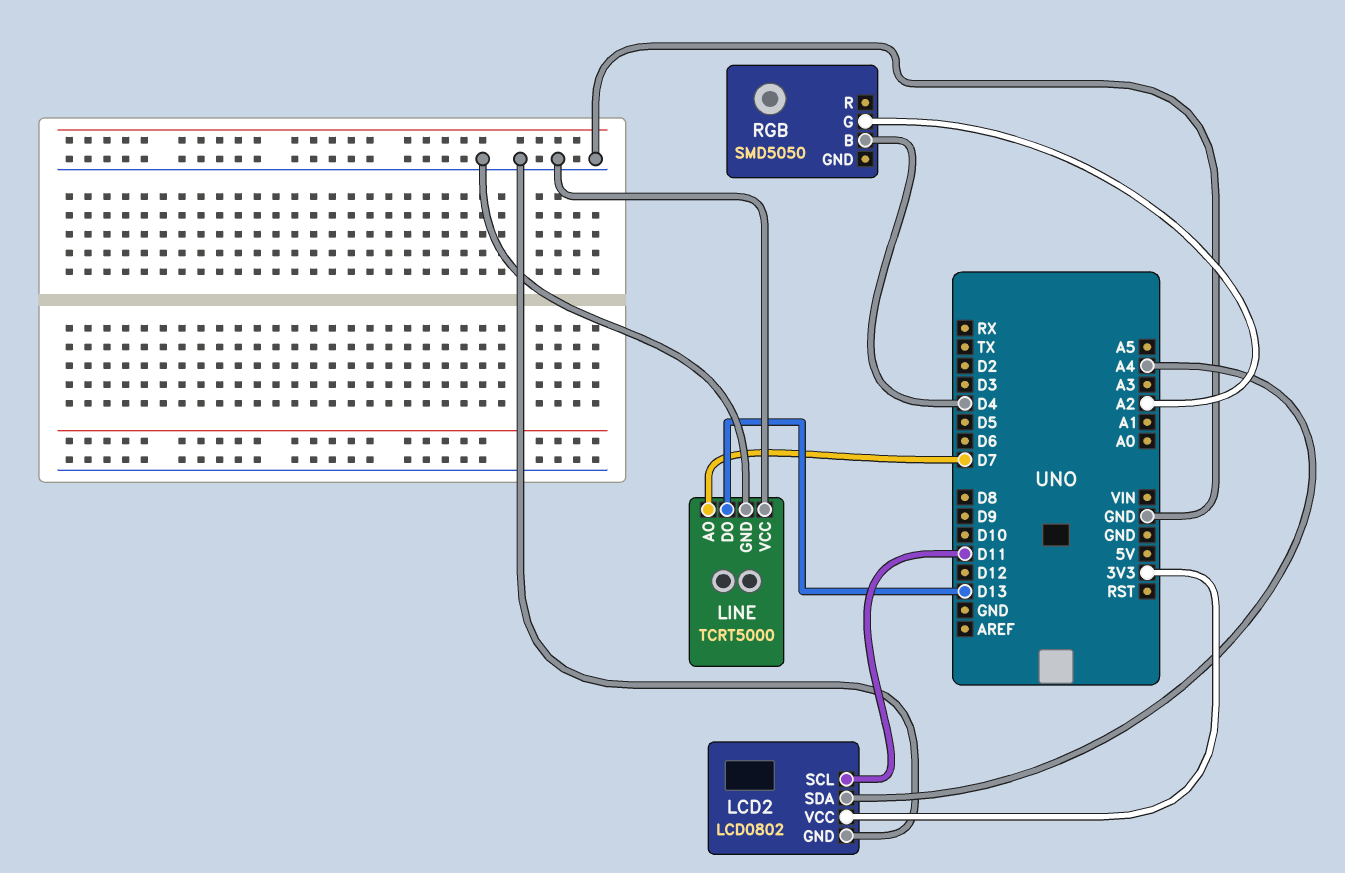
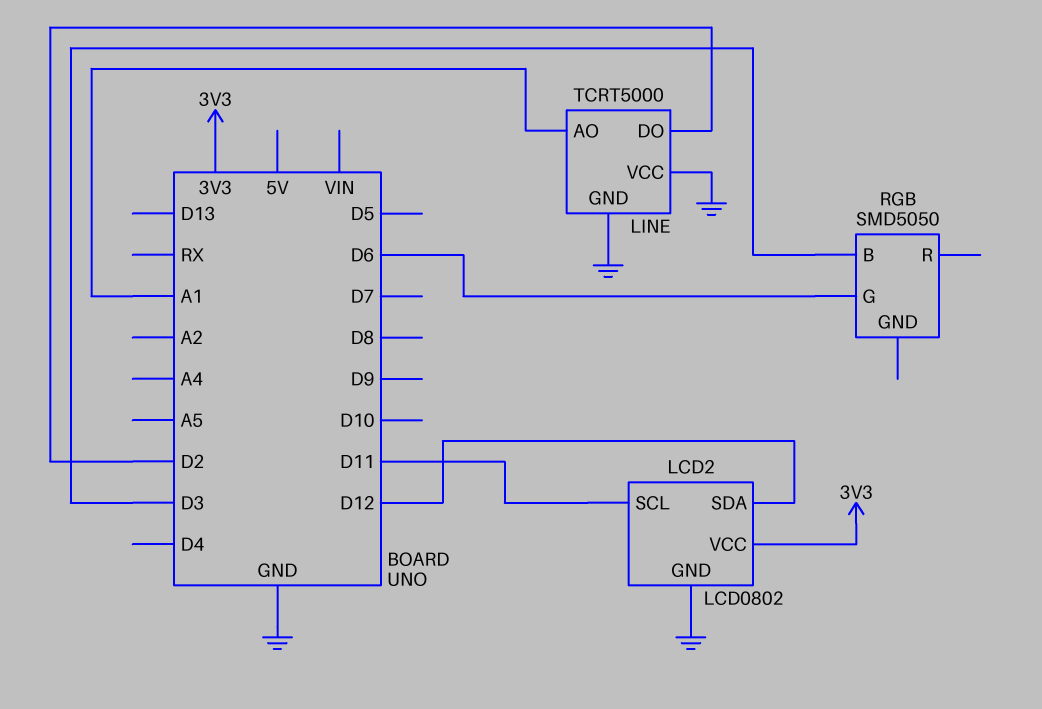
LCD2 pin SDA: A4 -> D12
LINE pin AO: D7 -> A1
LINE pin DO: D13 -> D2
RGB pin B: D4 -> D3
RGB pin G: A2 -> D6

